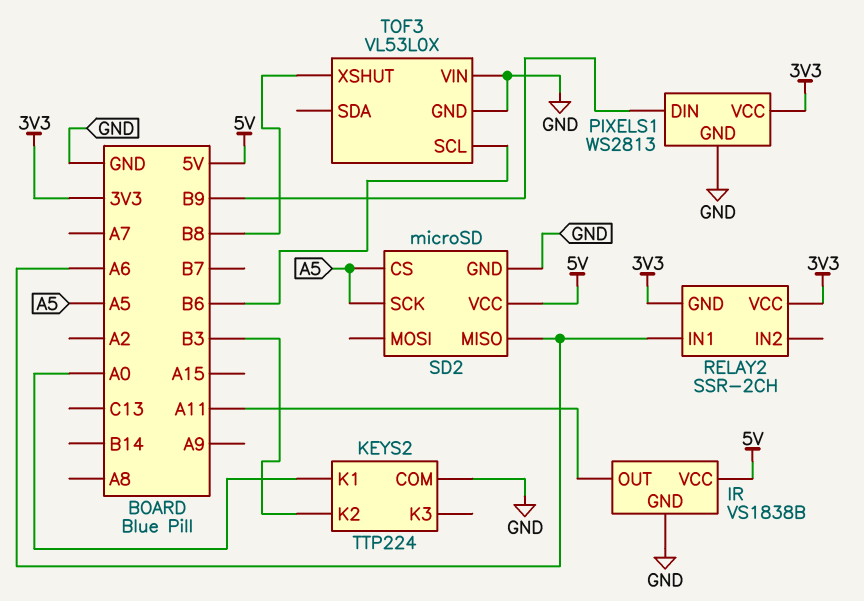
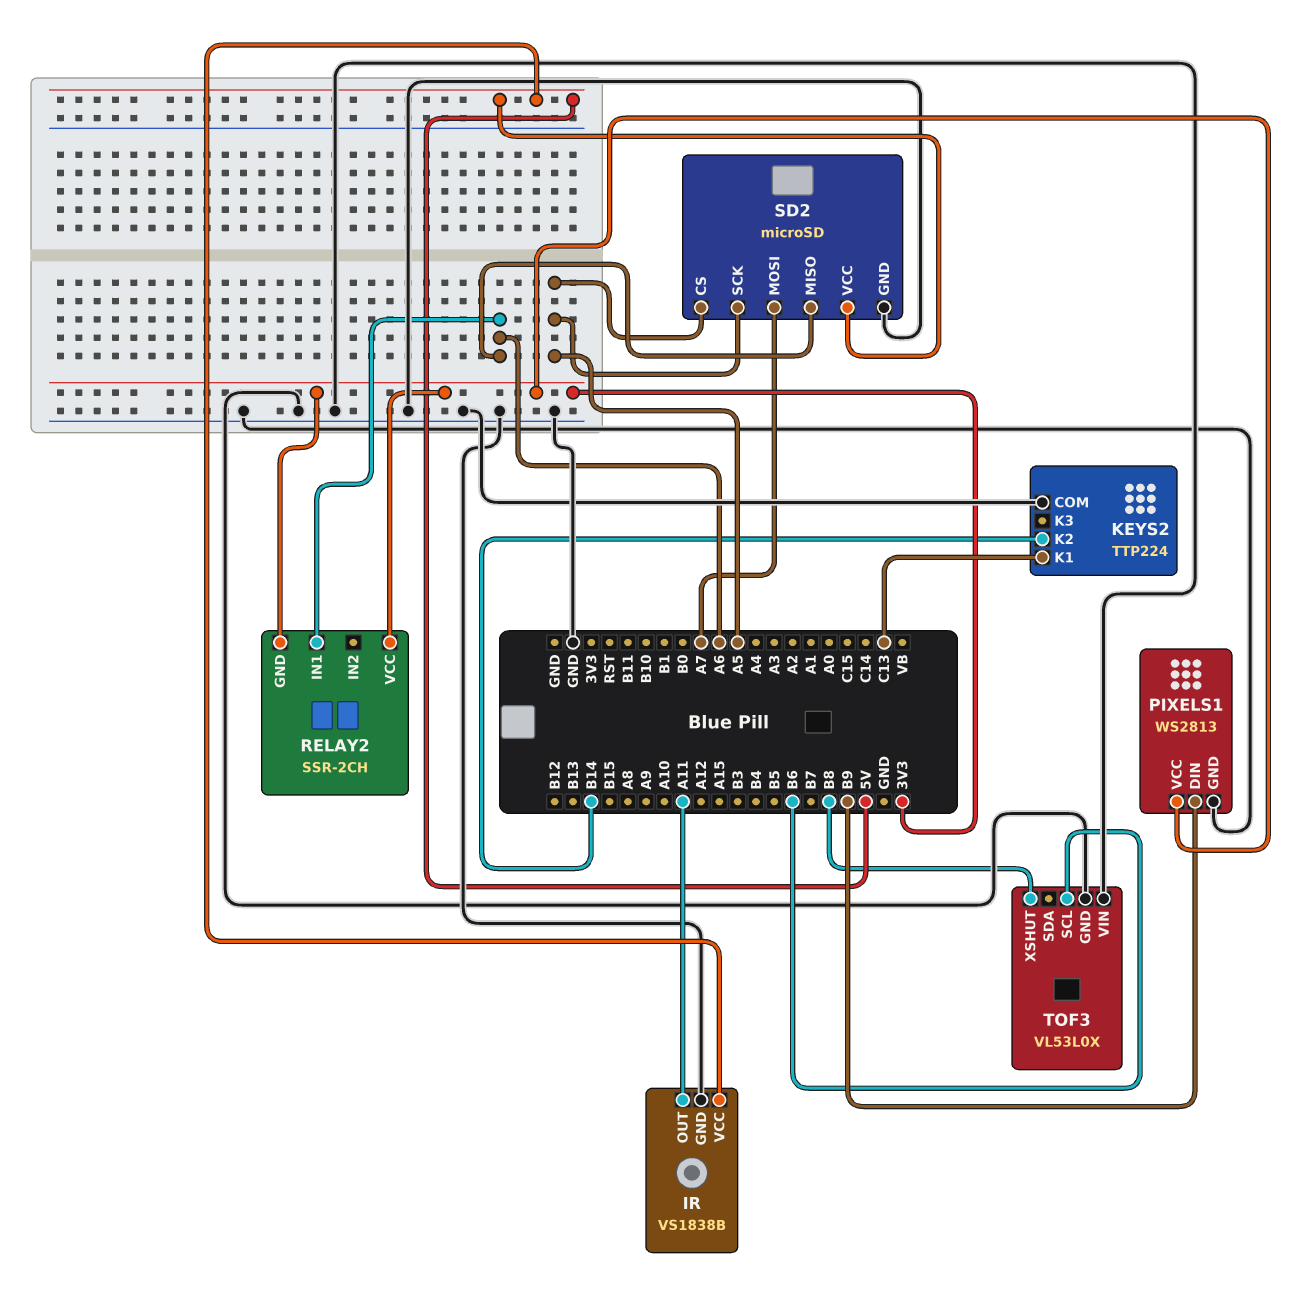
KEYS2 pin K1: A0 -> C13
KEYS2 pin K2: B3 -> B14
SD2 pin MOSI: none -> A7

